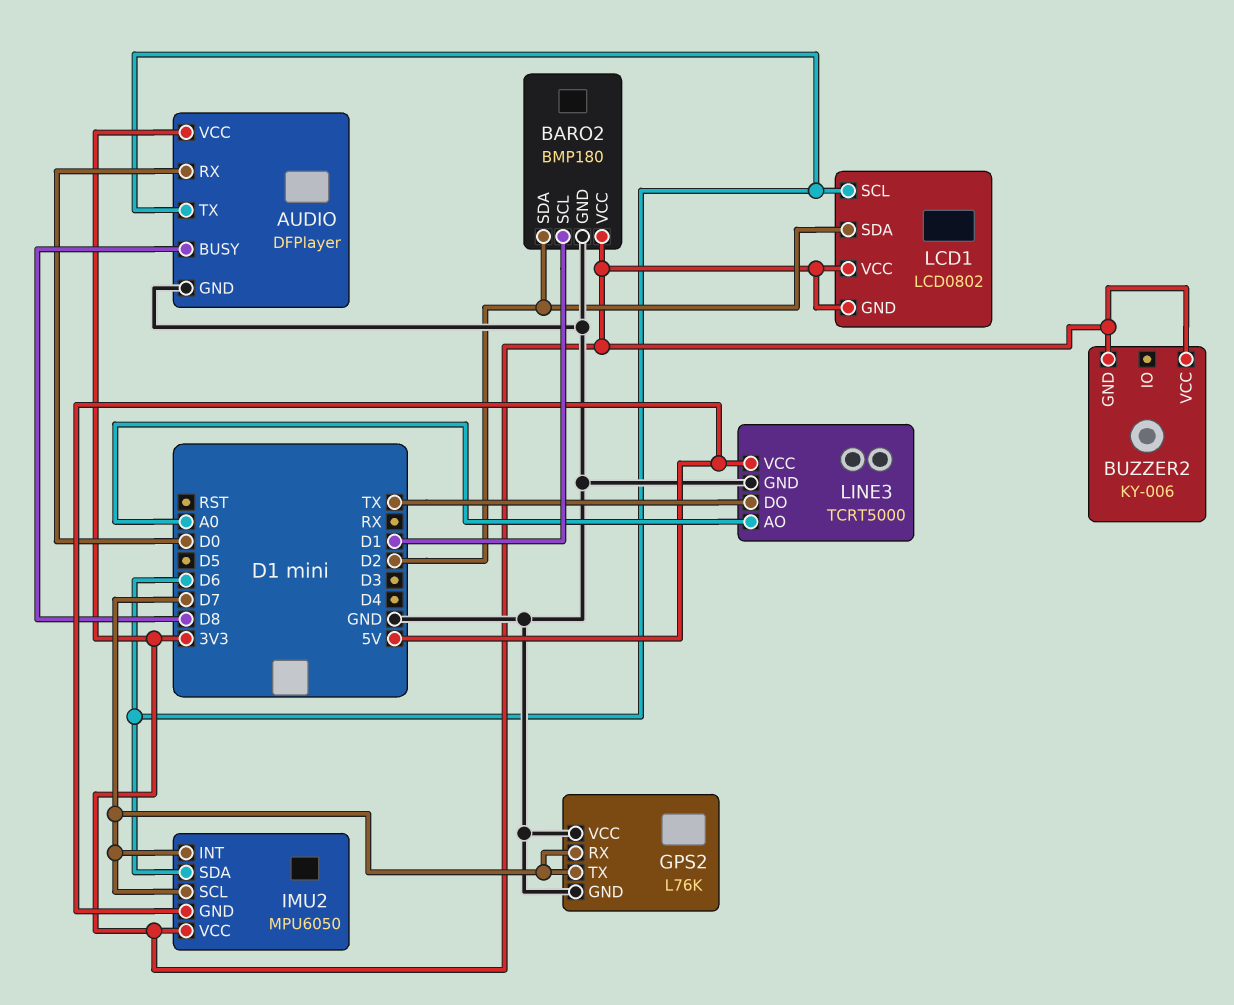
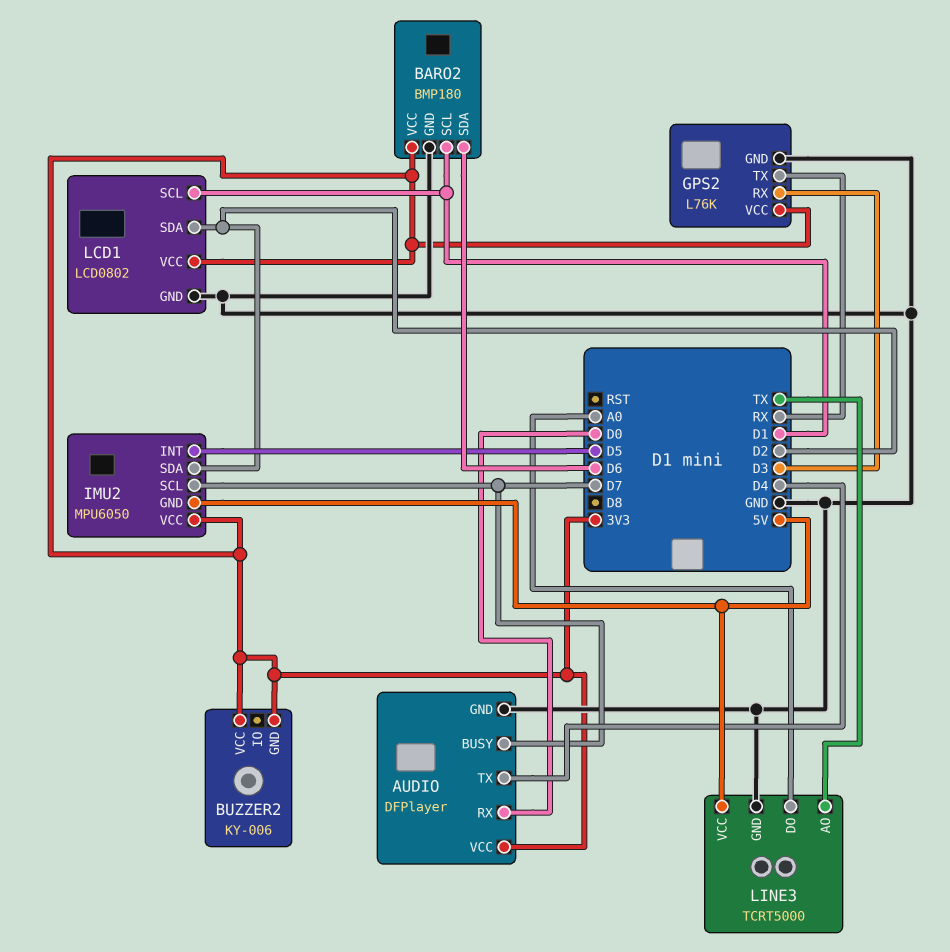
AUDIO pin BUSY: D8 -> D7
AUDIO pin TX: D6 -> D4
BARO2 pin SDA: D2 -> D6
GPS2 pin RX: D7 -> D3
GPS2 pin TX: D7 -> RX
GPS2 pin VCC: GND -> 3V3
IMU2 pin INT: D7 -> D5
IMU2 pin SDA: D6 -> D2
LCD1 pin GND: 3V3 -> GND
LCD1 pin SCL: D6 -> D1
LINE3 pin AO: A0 -> TX
LINE3 pin DO: TX -> A0

